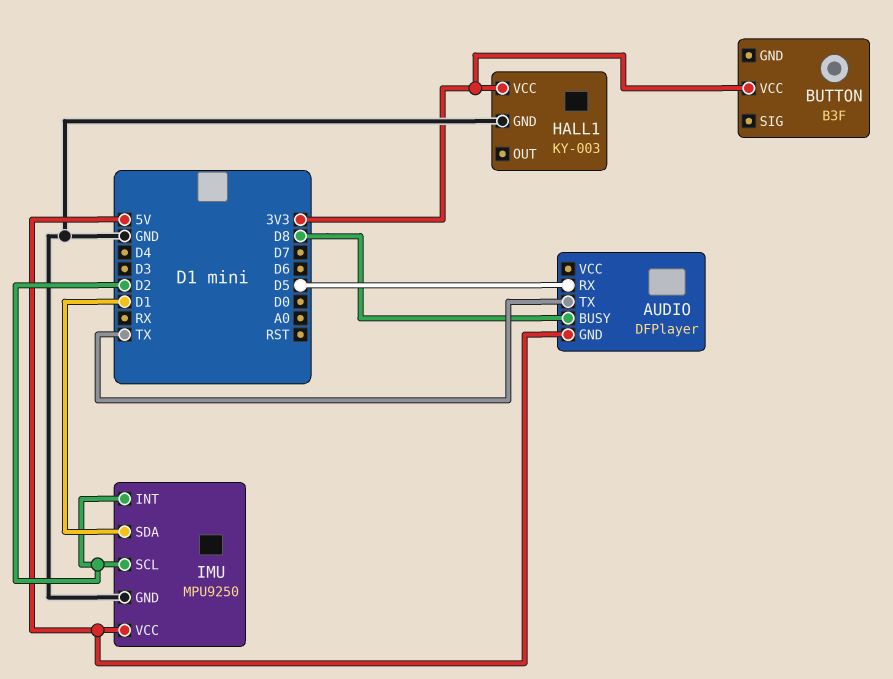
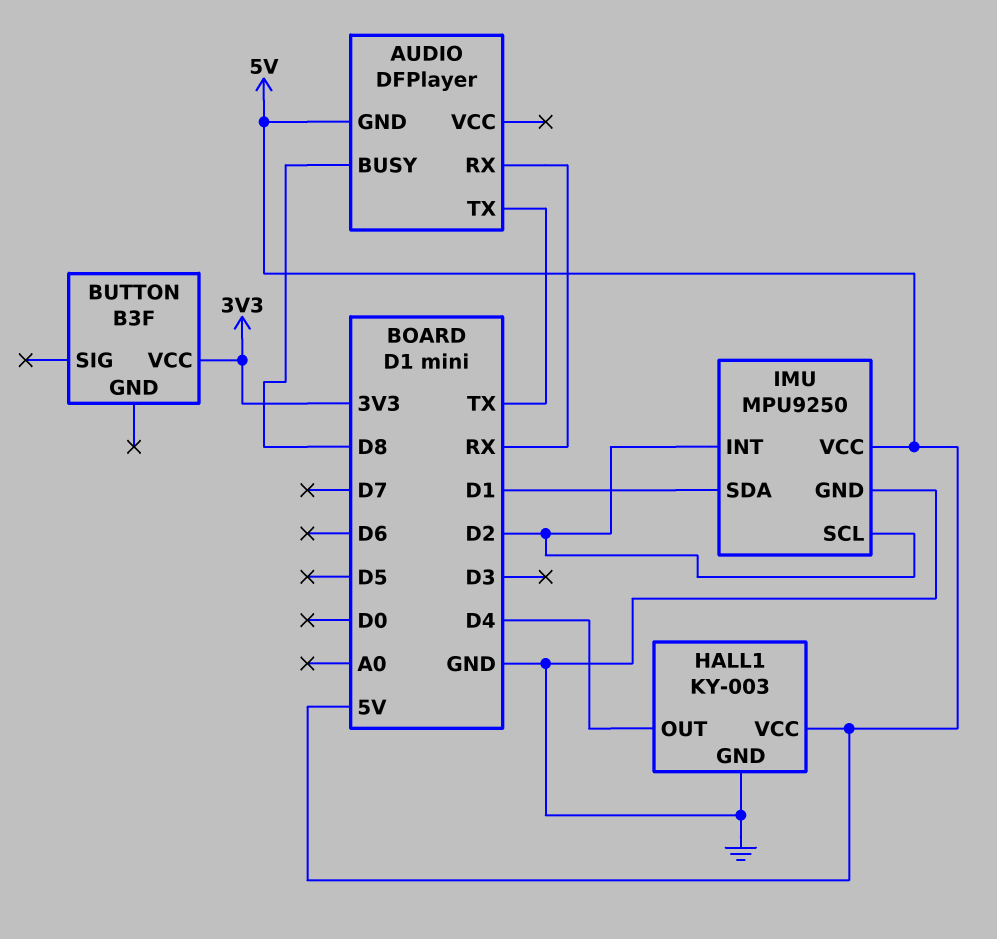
AUDIO pin RX: D5 -> RX
HALL1 pin OUT: none -> D4
HALL1 pin VCC: 3V3 -> 5V

